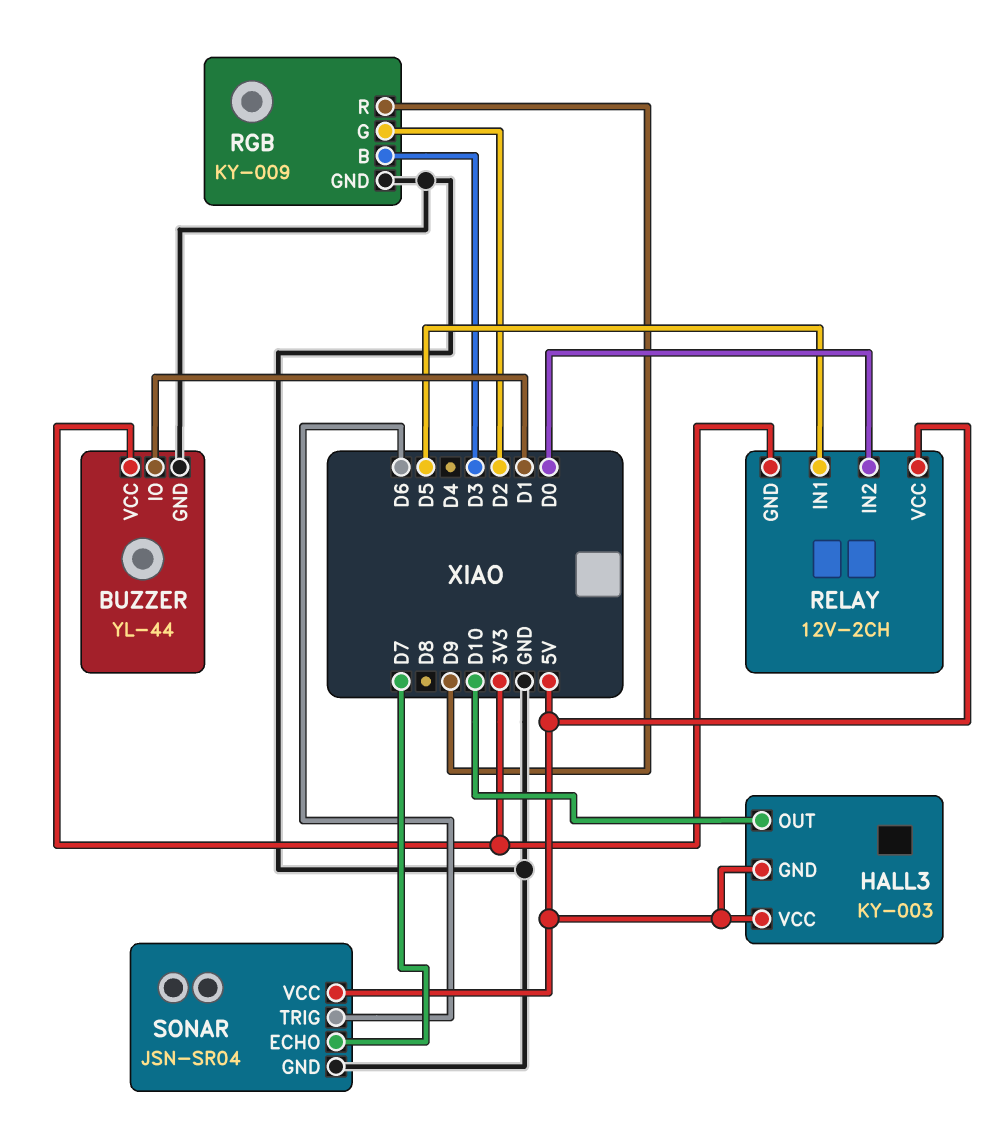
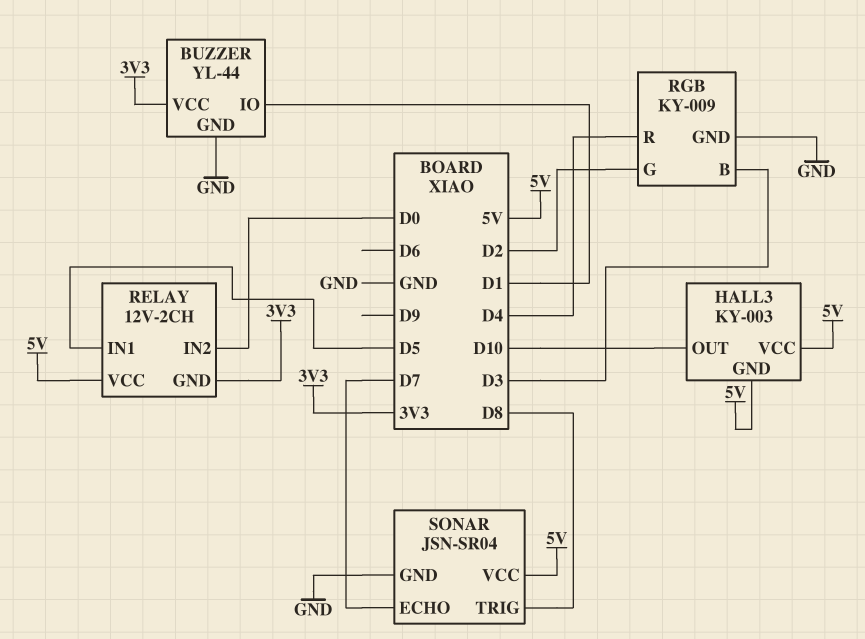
RGB pin R: D9 -> D4
SONAR pin TRIG: D6 -> D8

